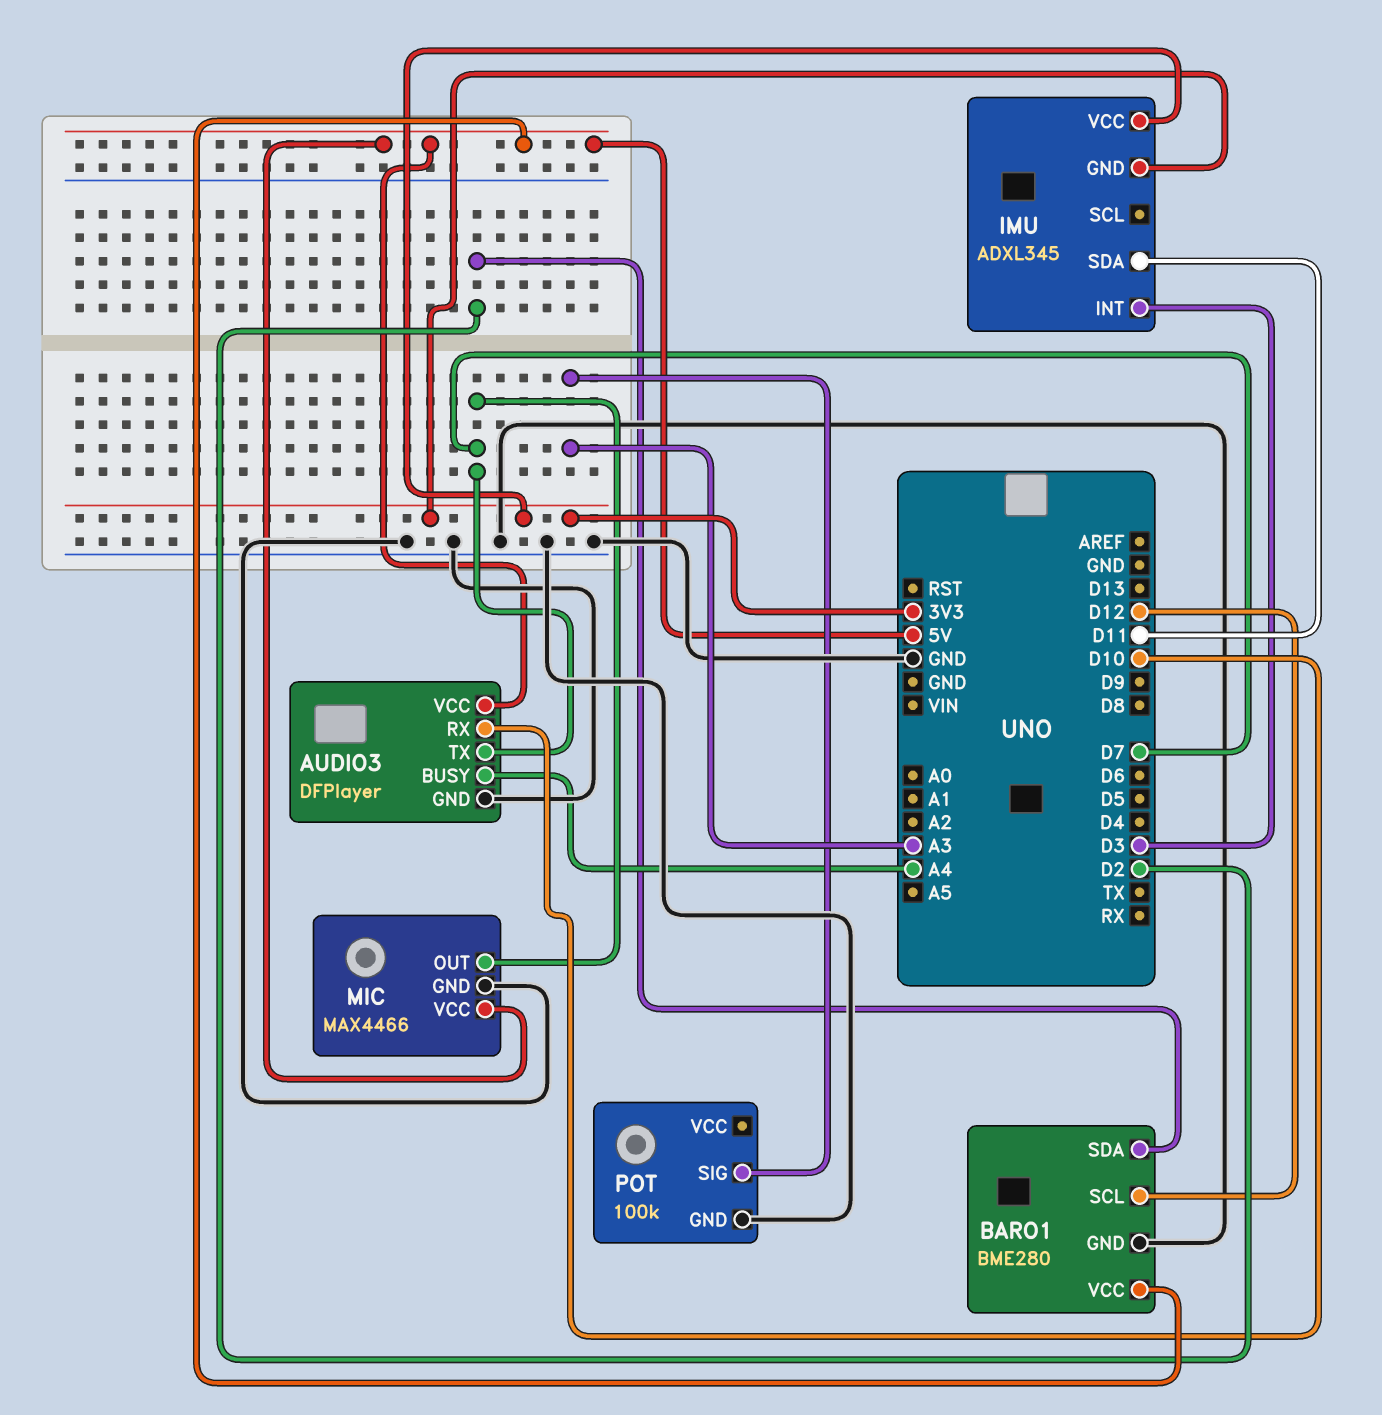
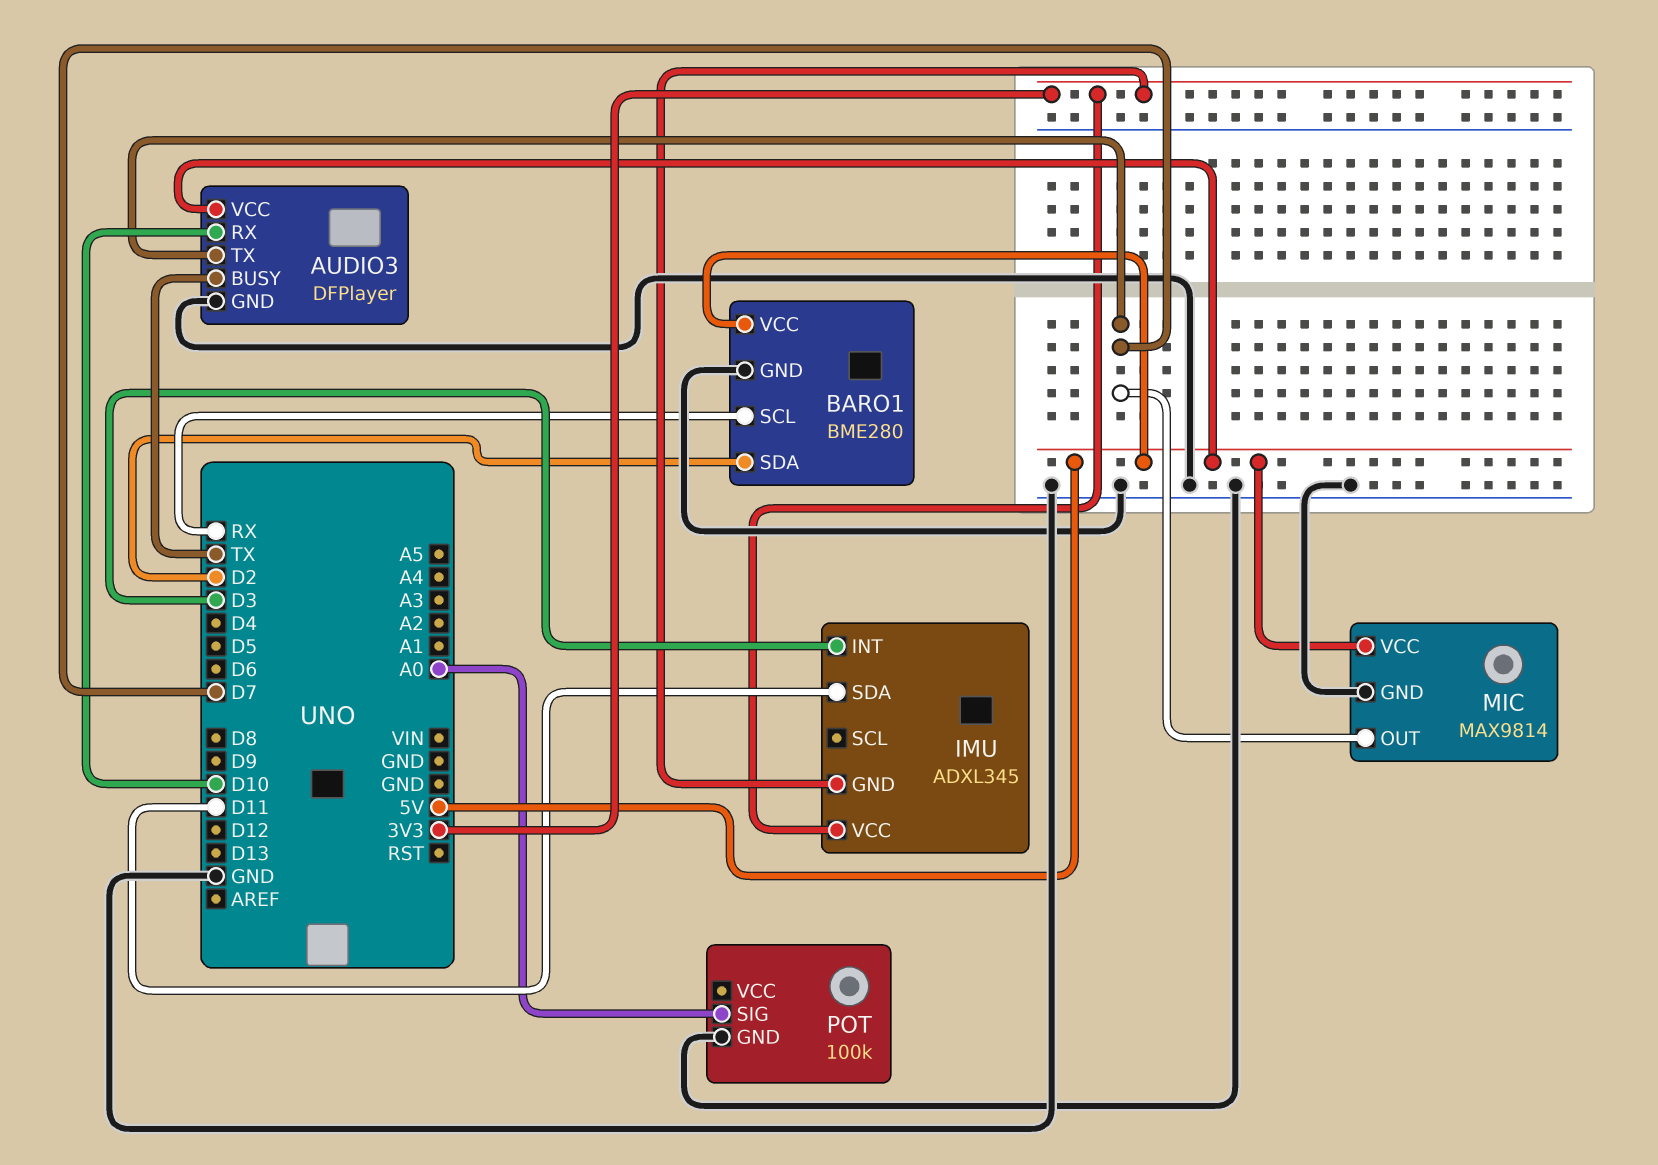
AUDIO3 pin BUSY: A4 -> TX
BARO1 pin SCL: D12 -> RX
MIC: MAX4466 -> MAX9814
POT pin SIG: A3 -> A0

